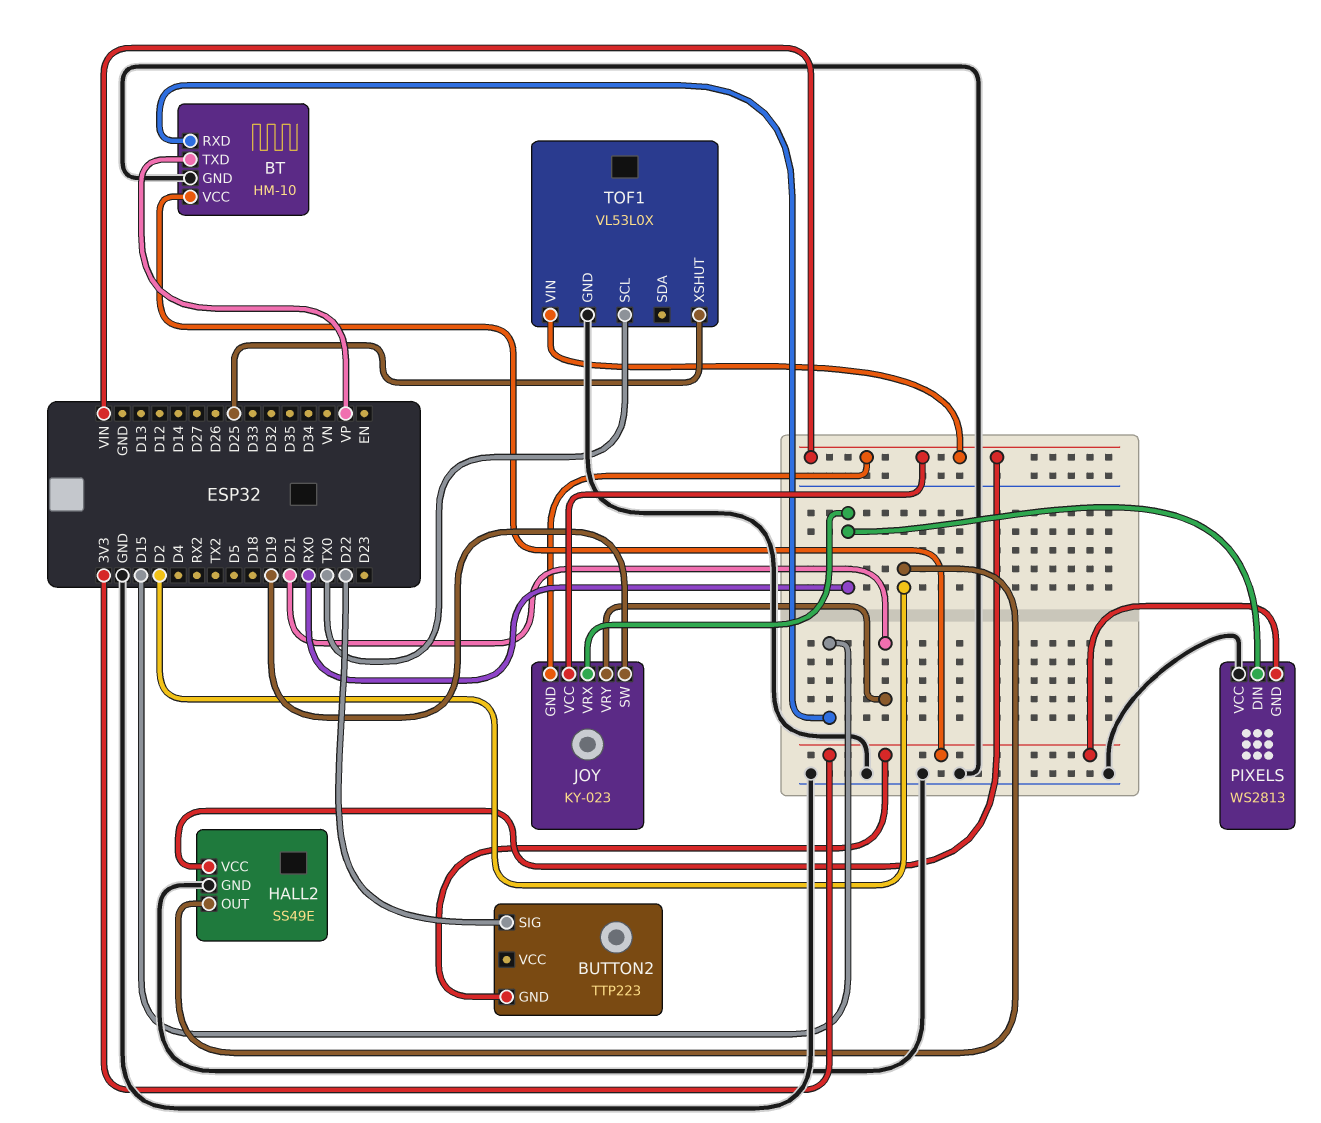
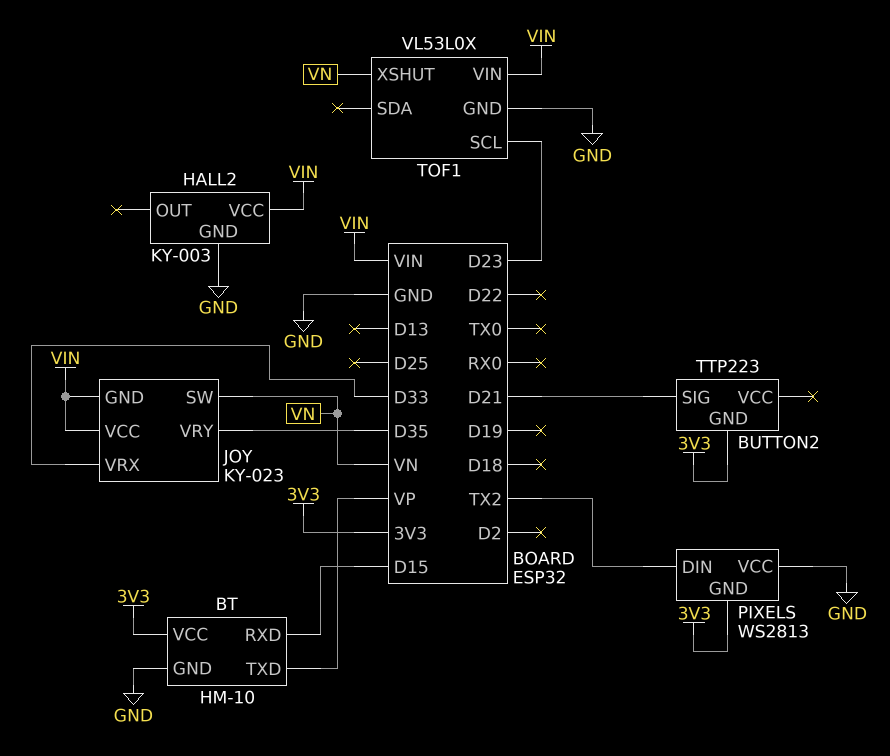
BUTTON2 pin SIG: D22 -> D21
HALL2: SS49E -> KY-003
HALL2 pin OUT: D2 -> none
JOY pin SW: D19 -> VN
JOY pin VRX: RX0 -> D33
JOY pin VRY: D21 -> D35
PIXELS pin DIN: RX0 -> TX2
TOF1 pin SCL: TX0 -> D23
TOF1 pin XSHUT: D25 -> VN

